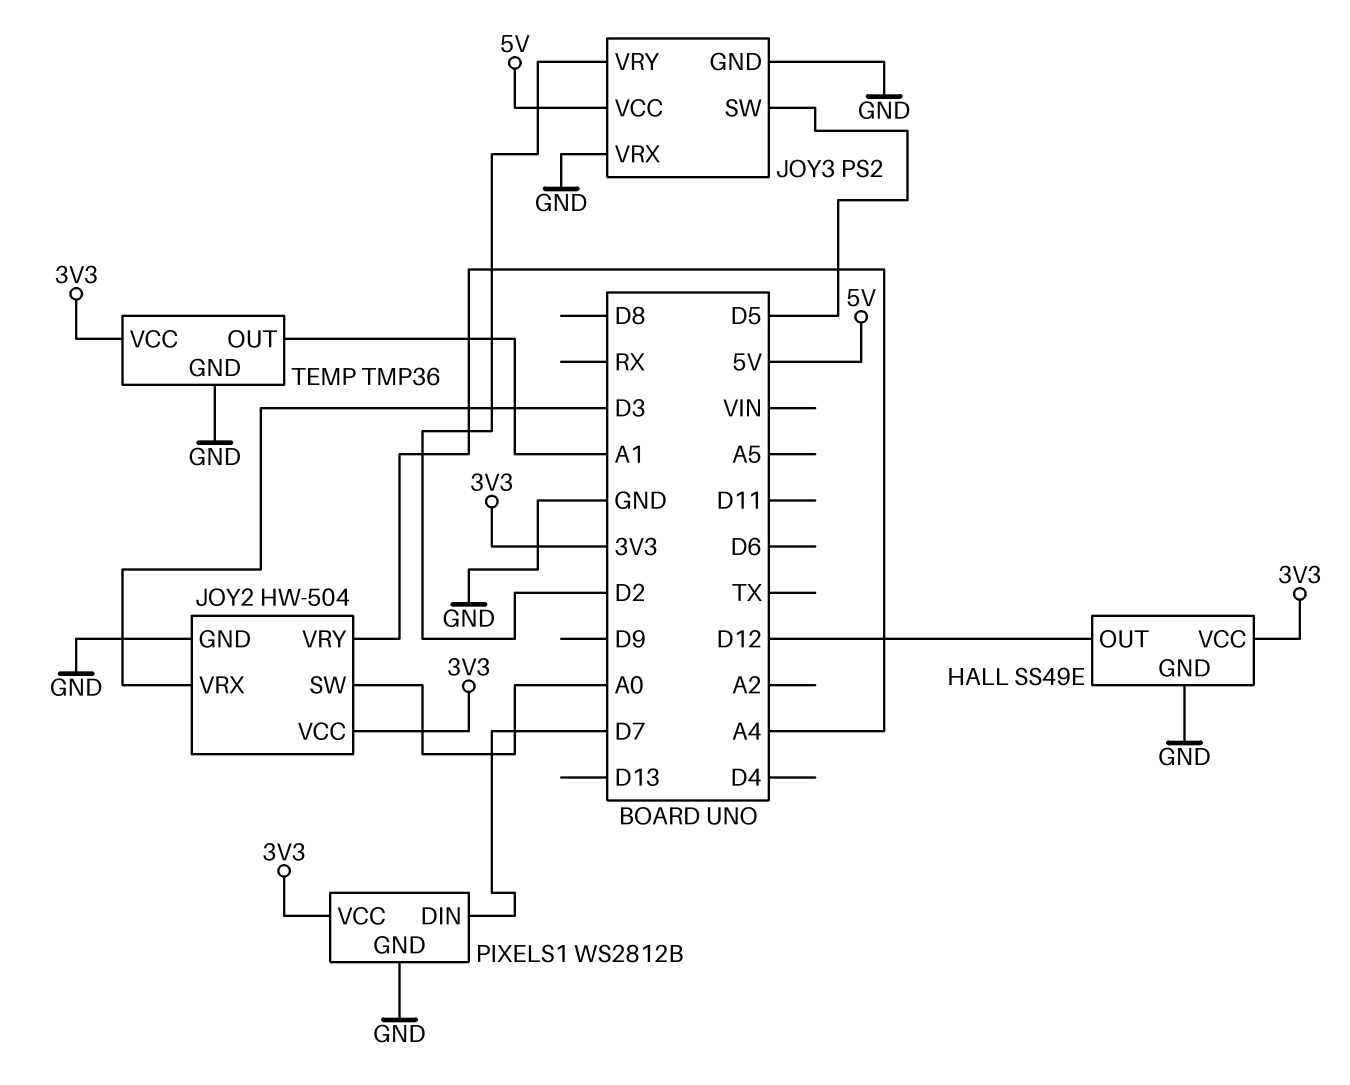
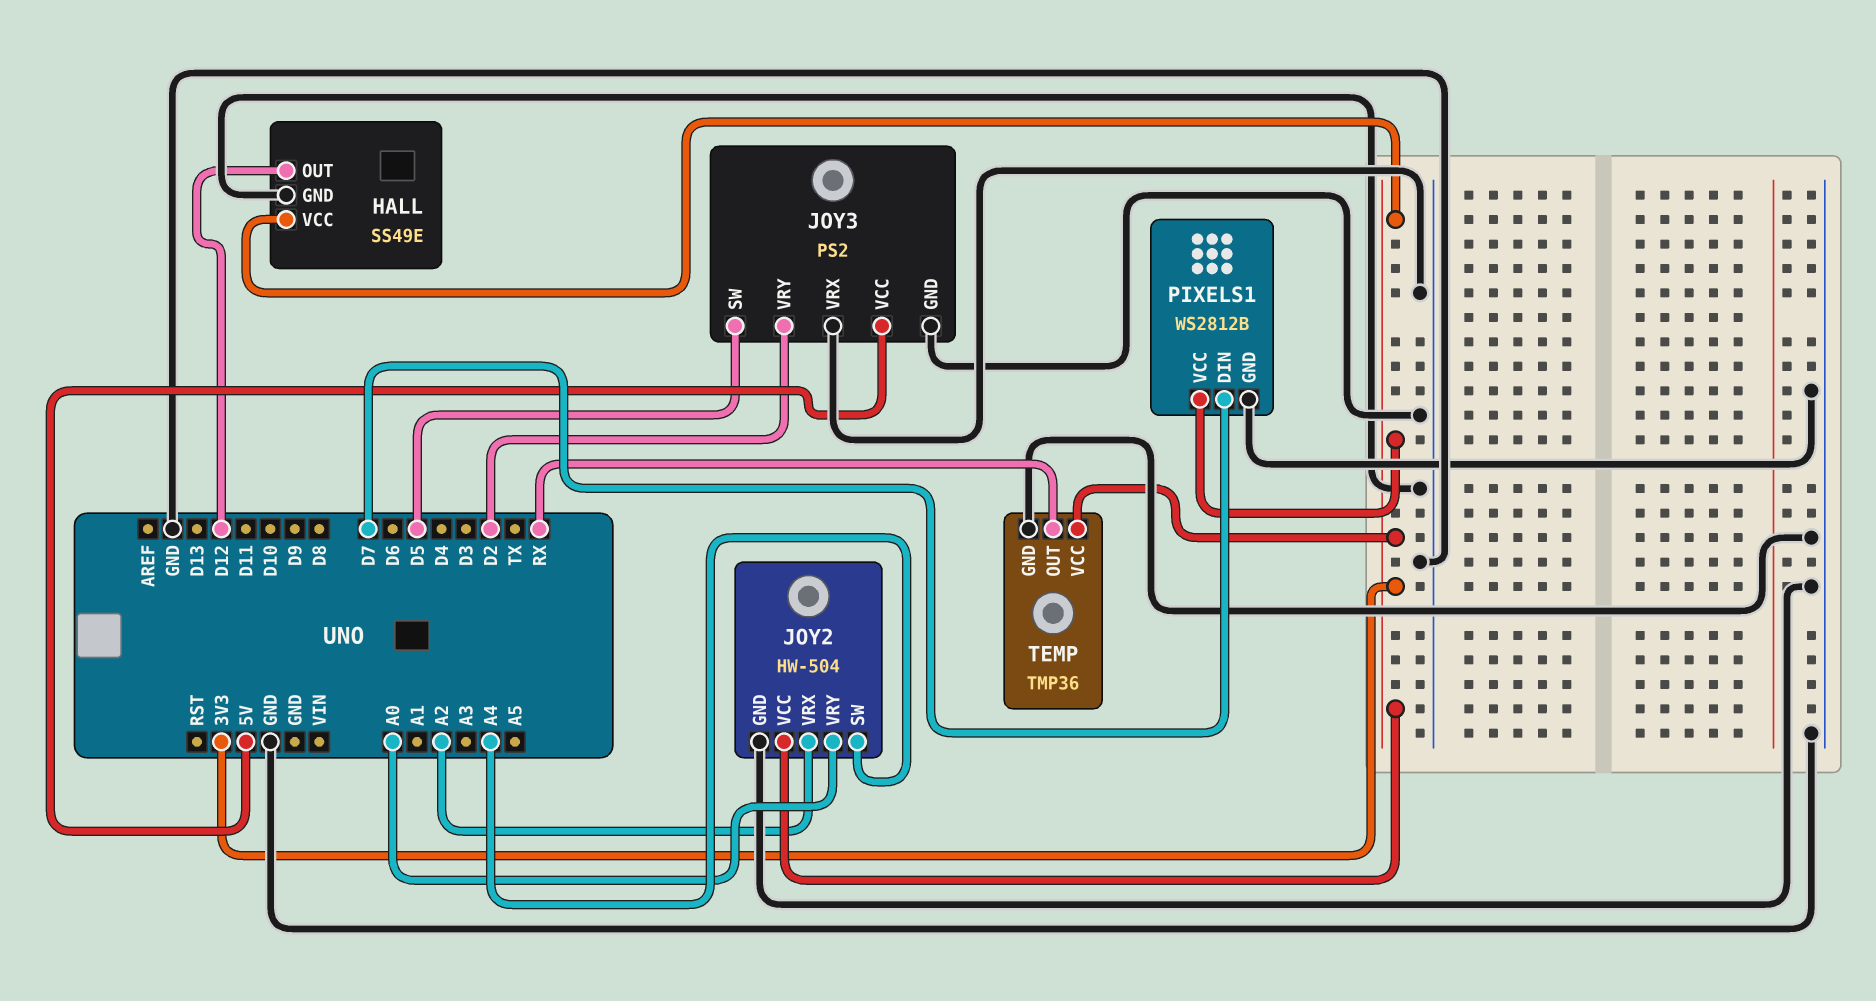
JOY2 pin SW: A0 -> A4
JOY2 pin VRX: D3 -> A2
JOY2 pin VRY: A4 -> A0
TEMP pin OUT: A1 -> RX

